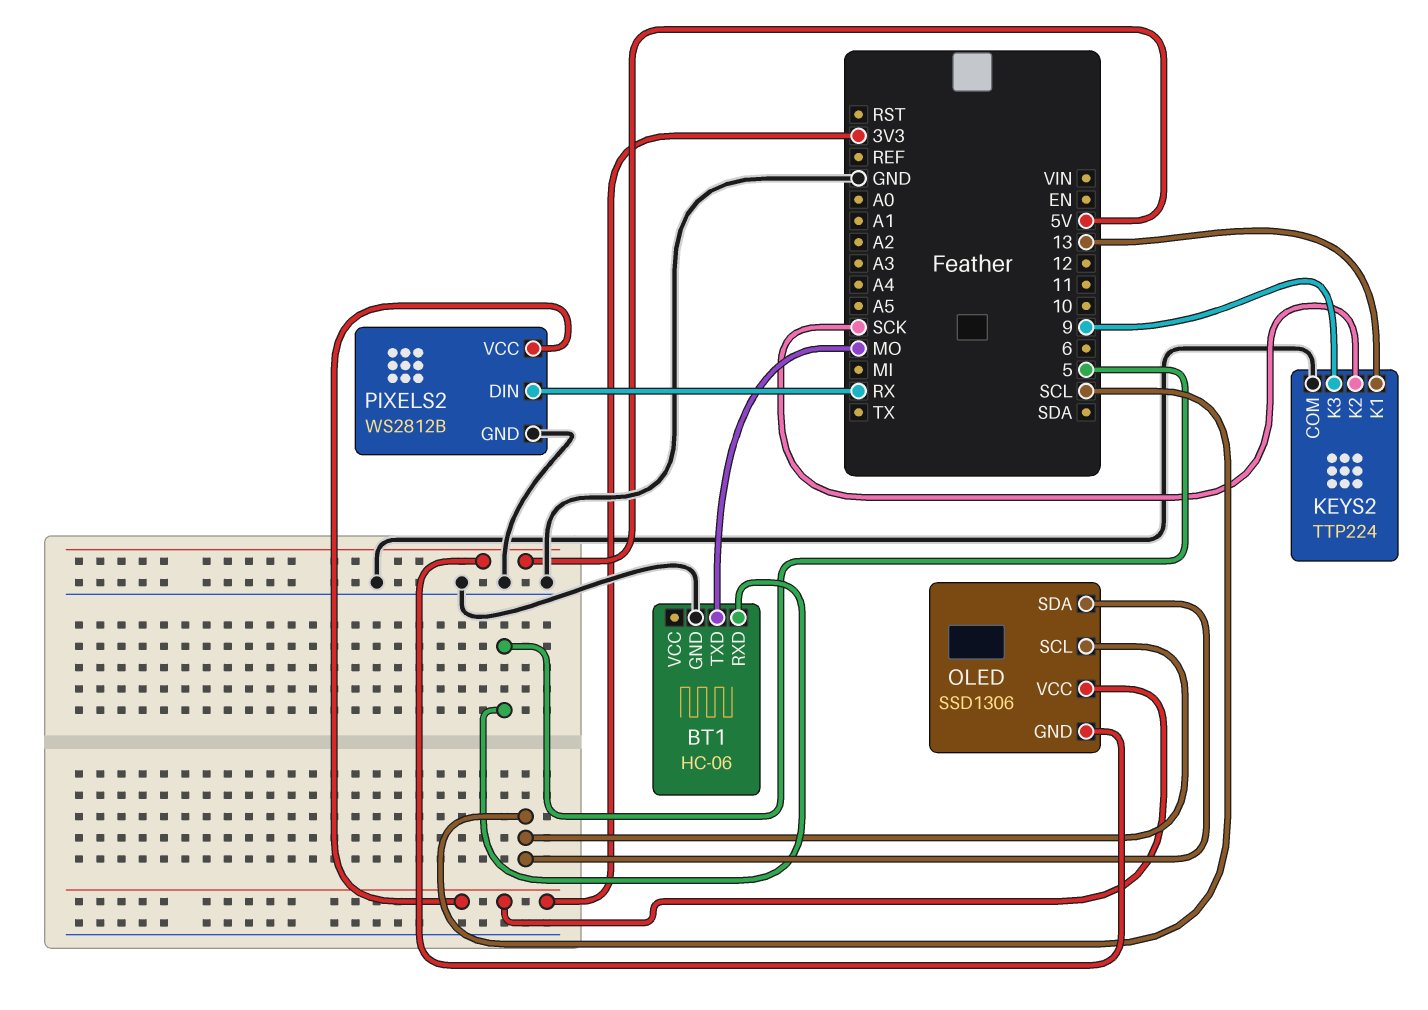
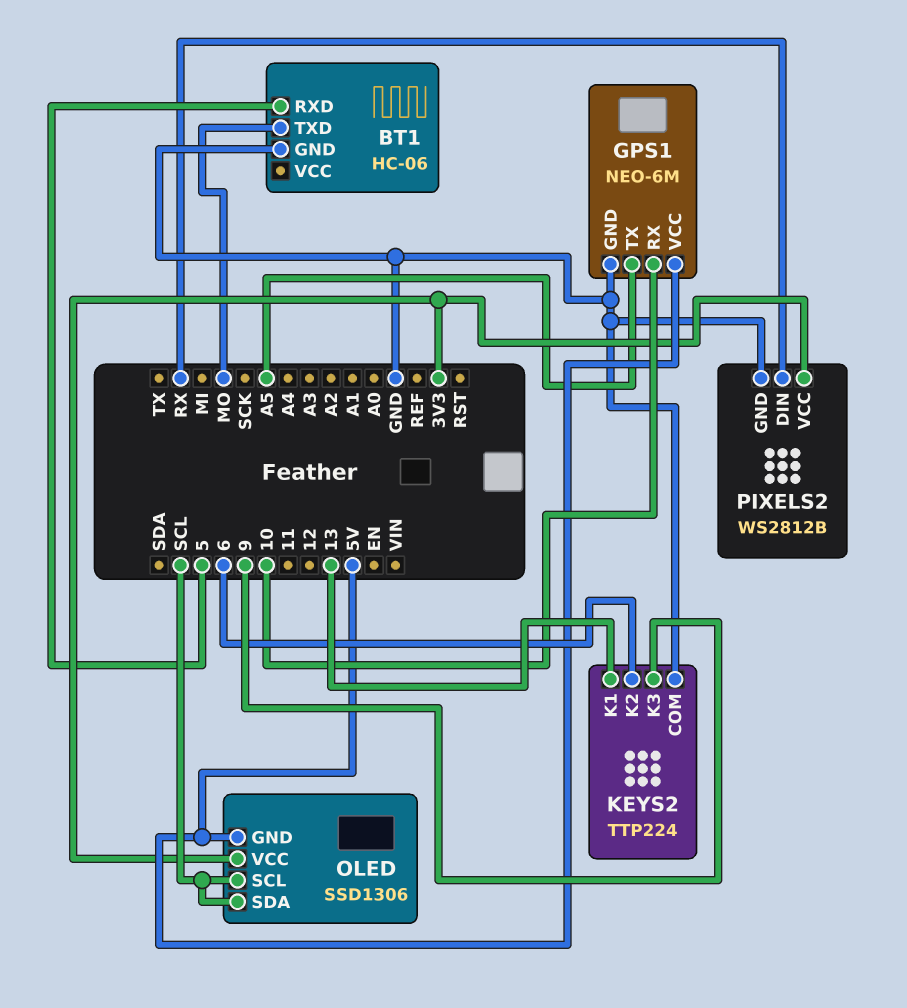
GPS1: none -> NEO-6M
GPS1 pin GND: none -> GND
GPS1 pin RX: none -> 10
GPS1 pin TX: none -> A5
GPS1 pin VCC: none -> 5V
KEYS2 pin K2: SCK -> 6

